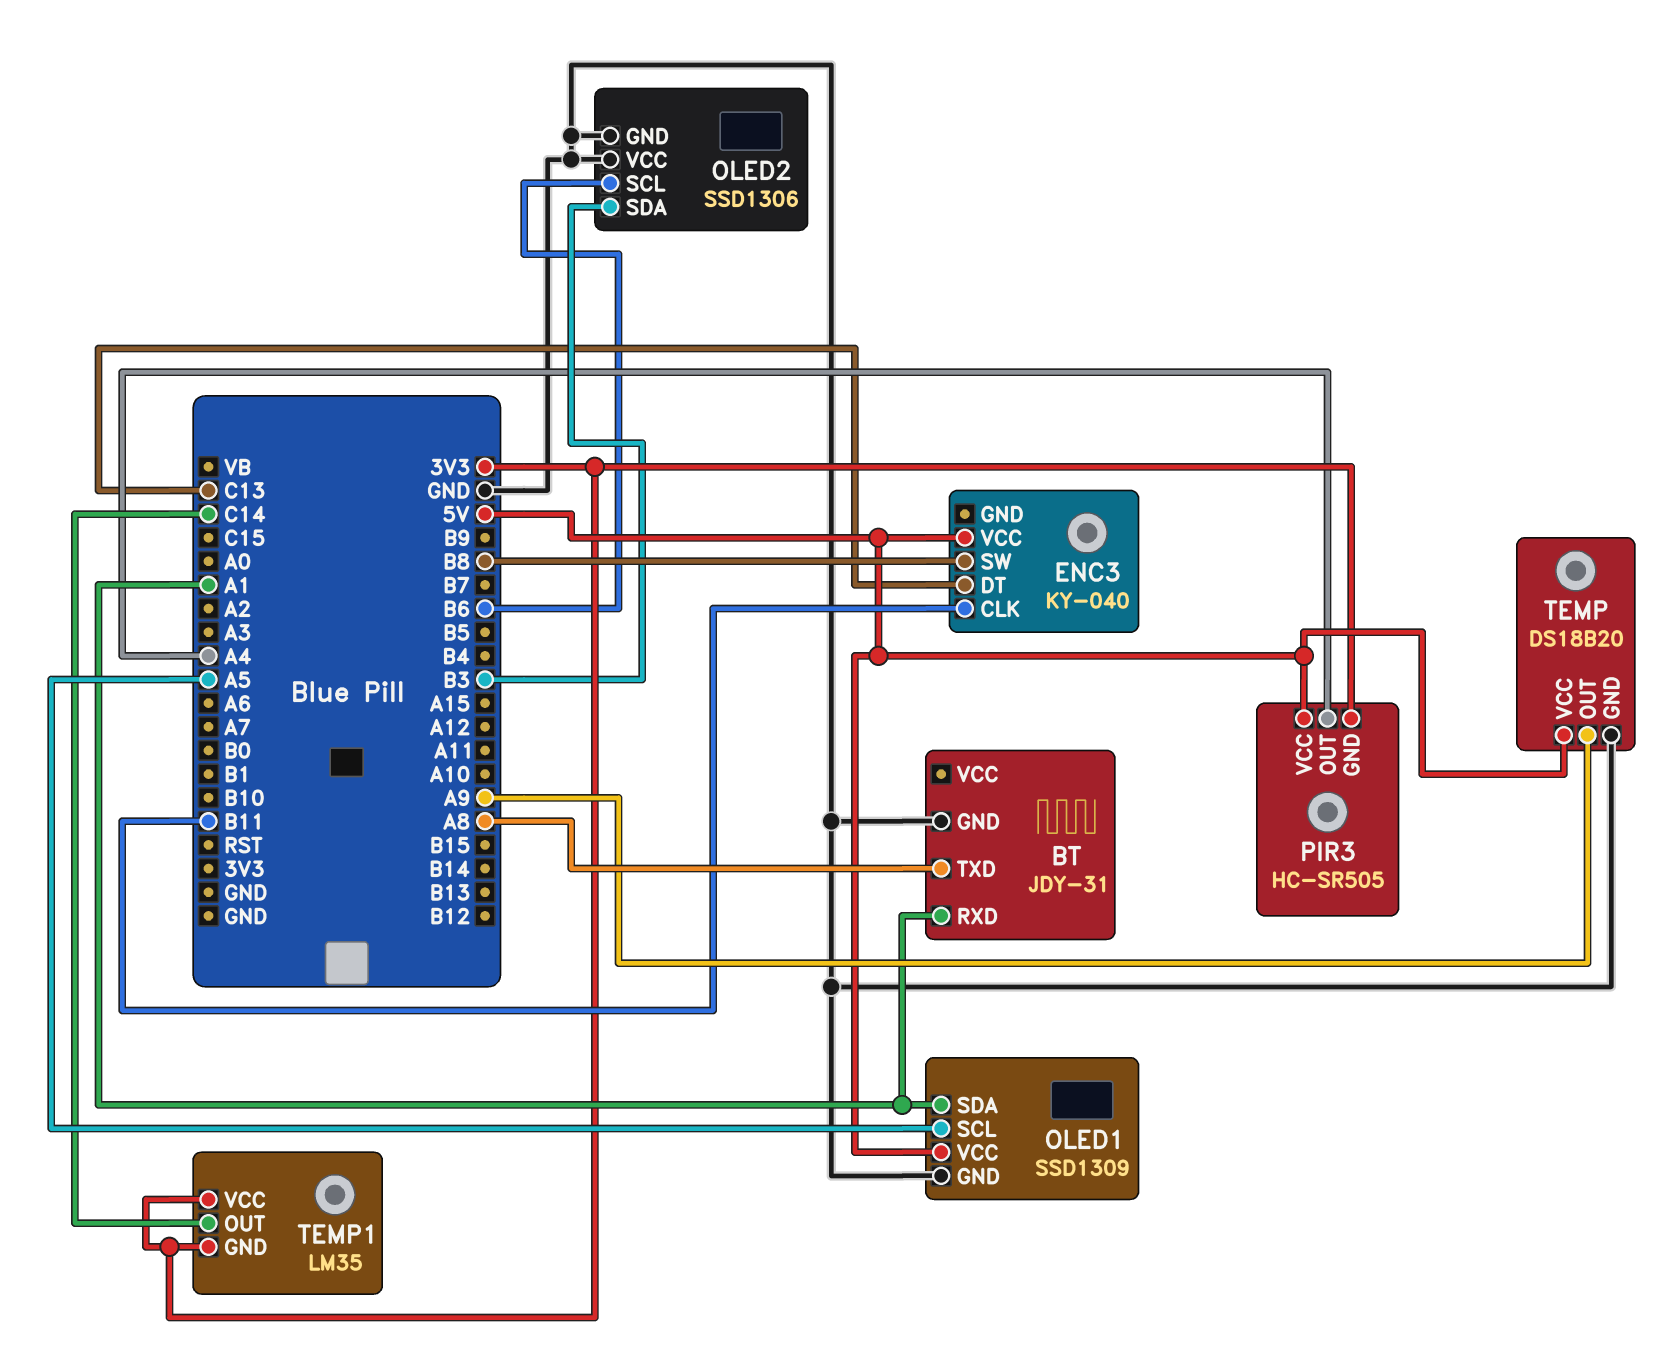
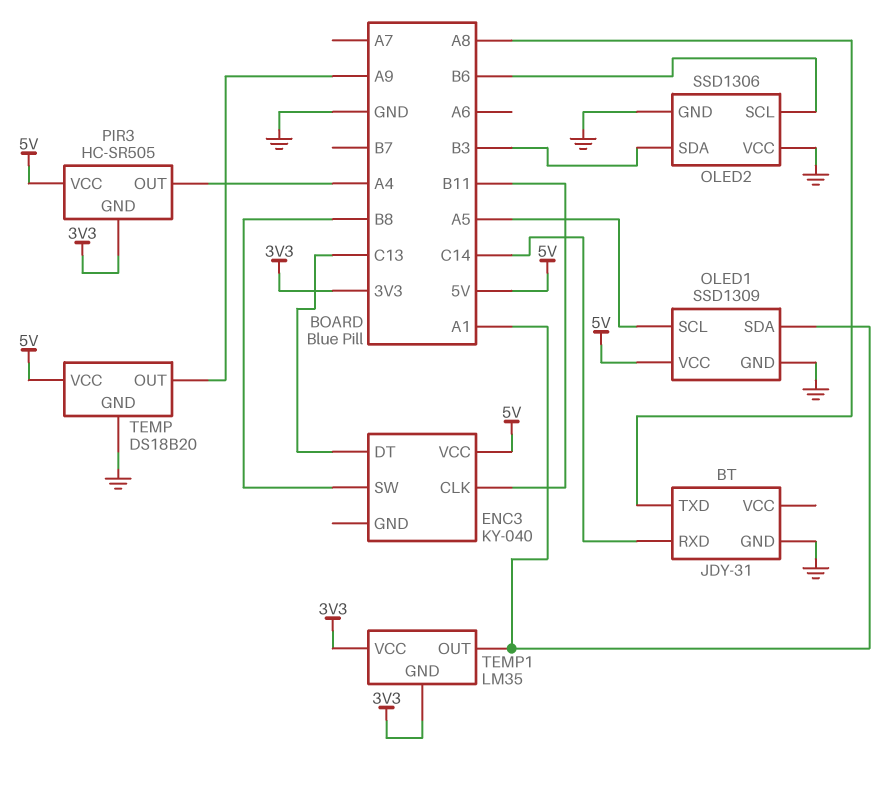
BT pin RXD: A1 -> C14
TEMP1 pin OUT: C14 -> A1

